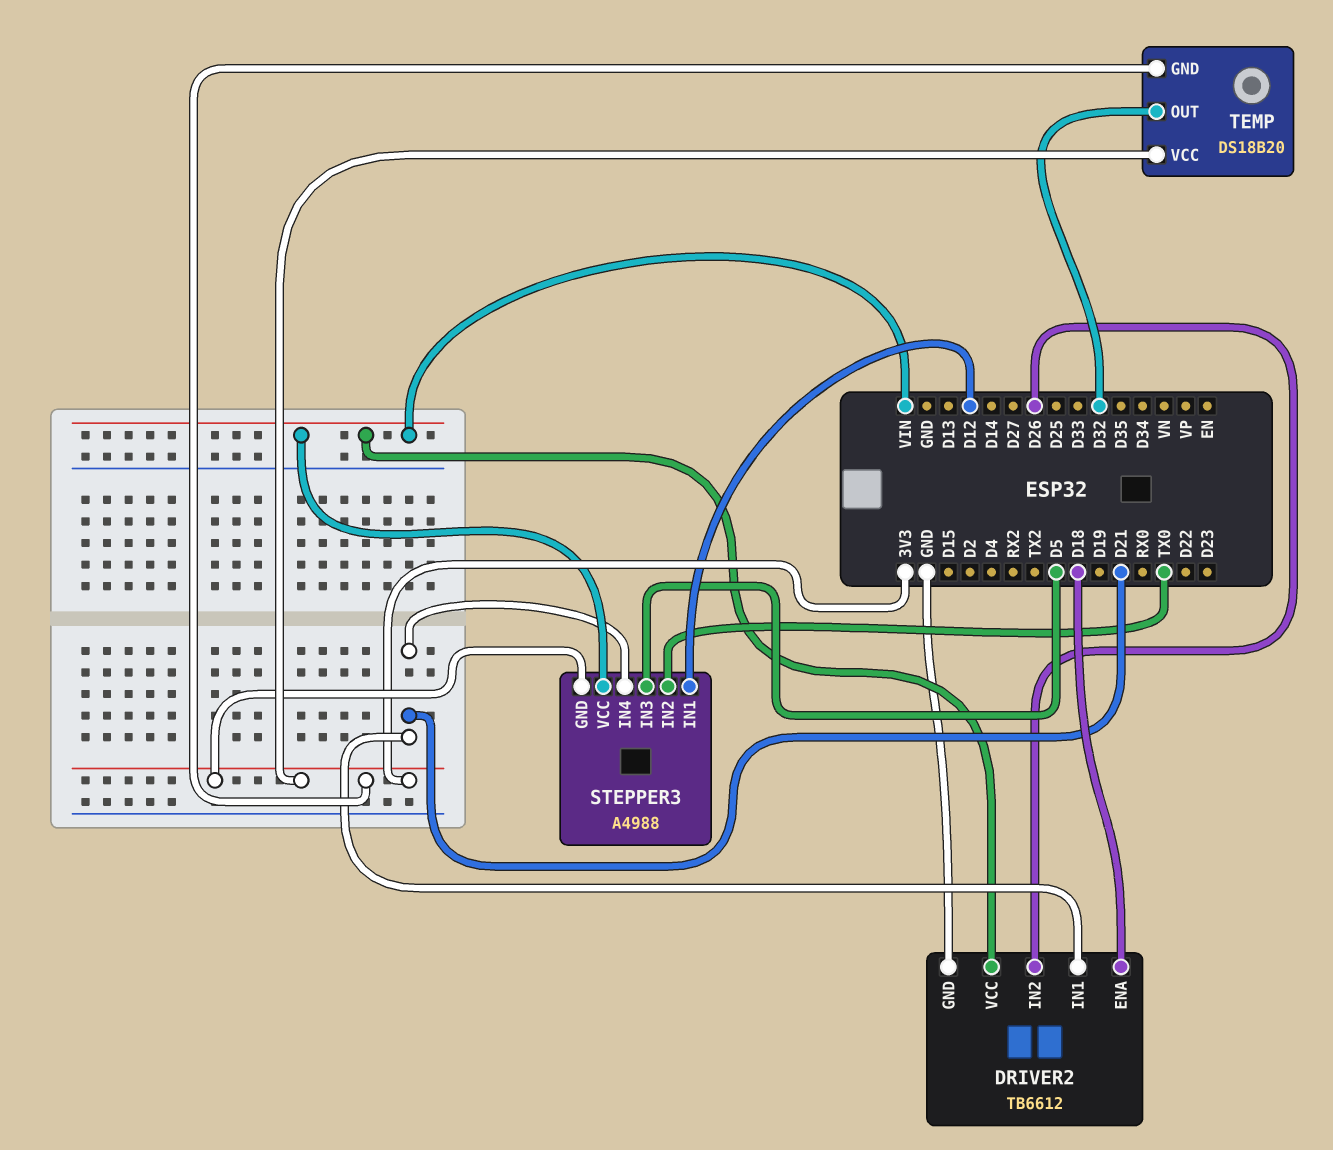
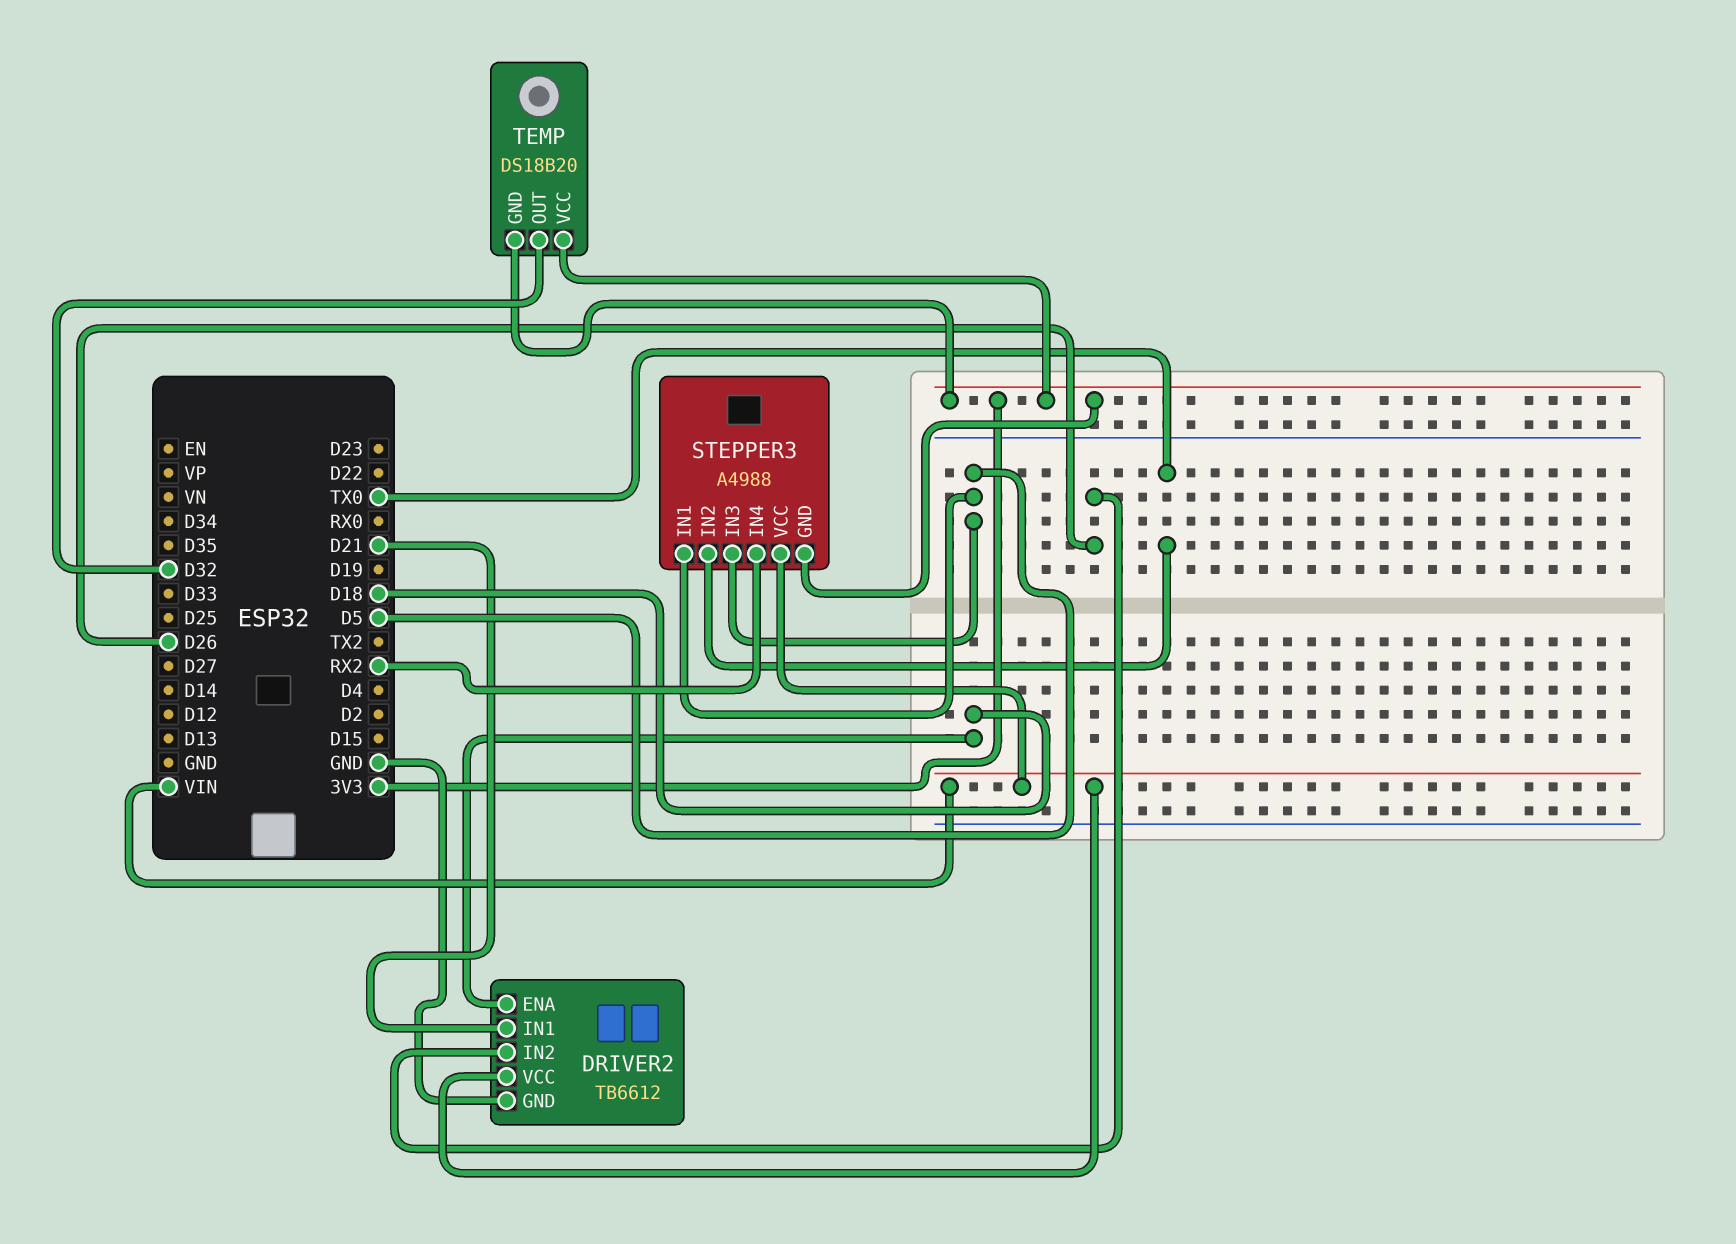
STEPPER3 pin IN1: D12 -> D5
STEPPER3 pin IN4: D21 -> RX2

